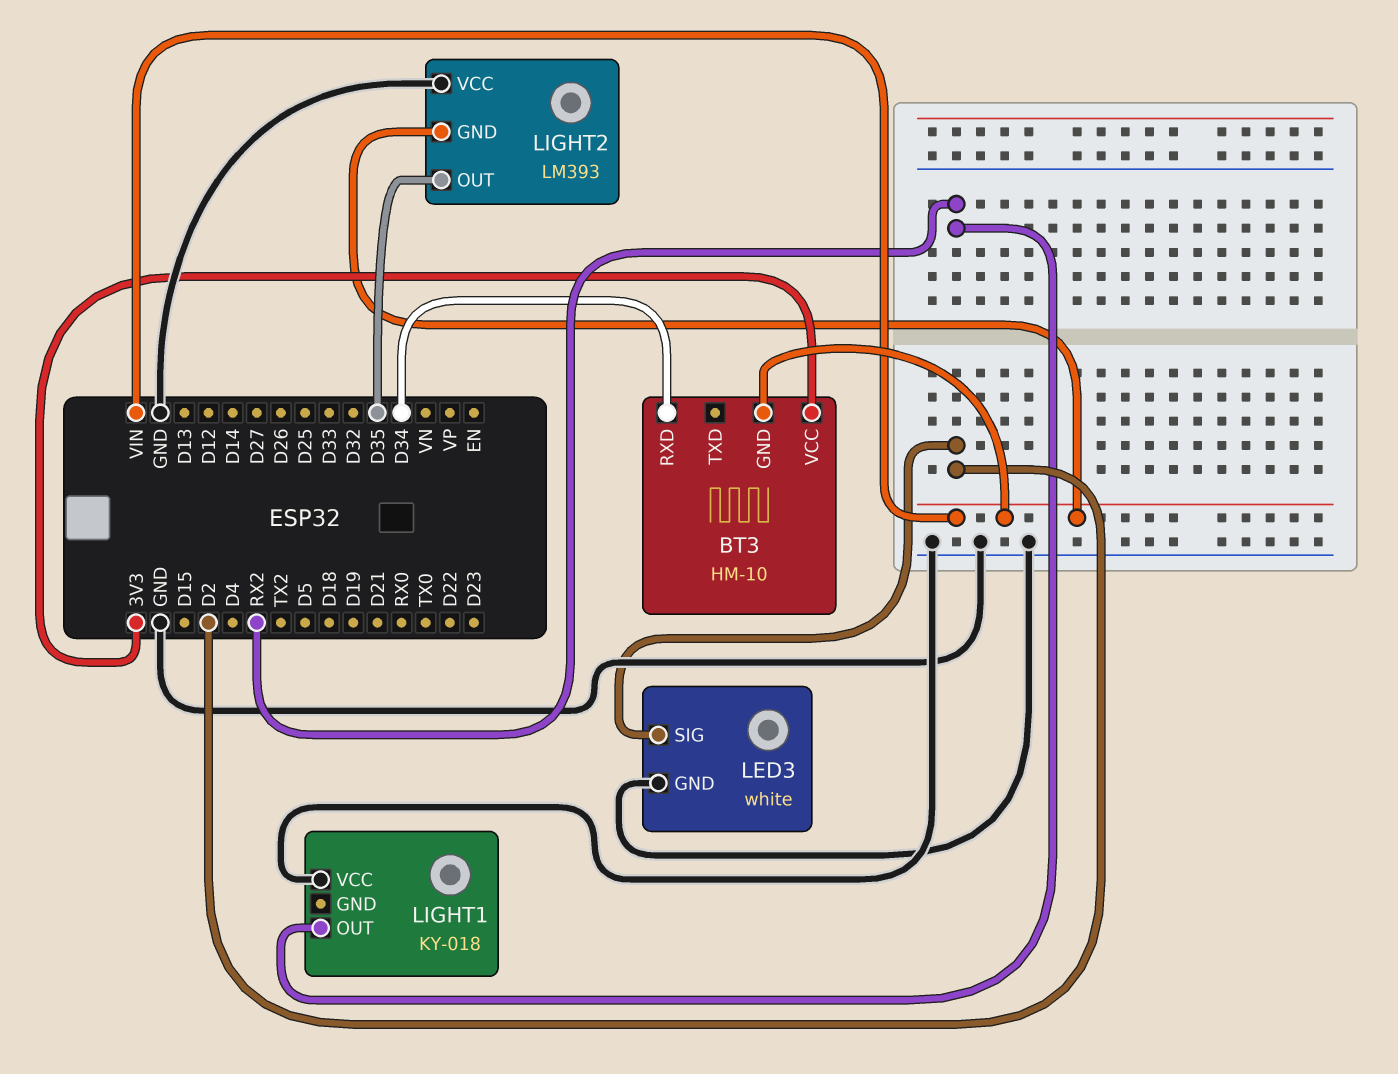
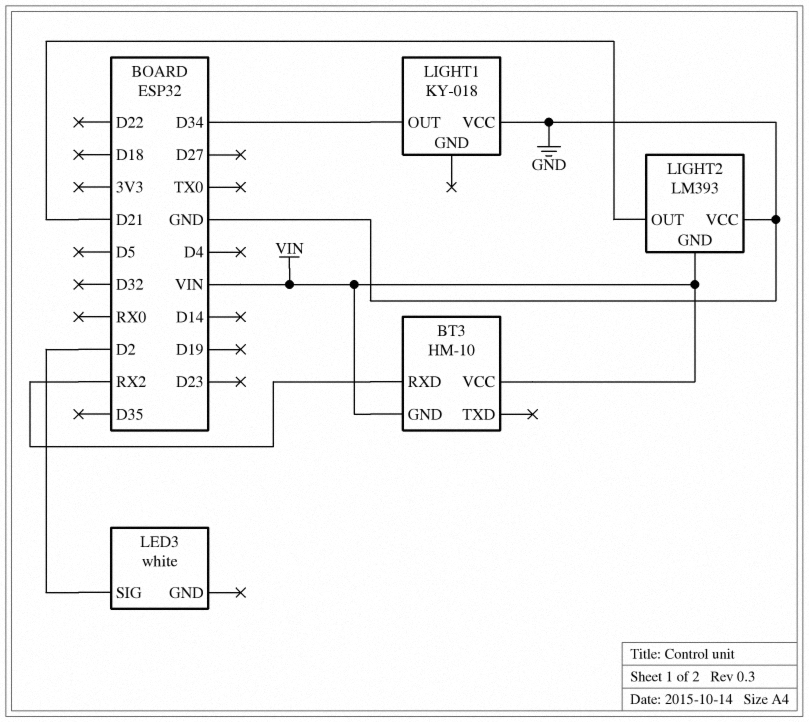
BT3 pin RXD: D34 -> RX2
BT3 pin VCC: 3V3 -> VIN
LED3 pin GND: GND -> none
LIGHT1 pin OUT: RX2 -> D34
LIGHT2 pin OUT: D35 -> D21

